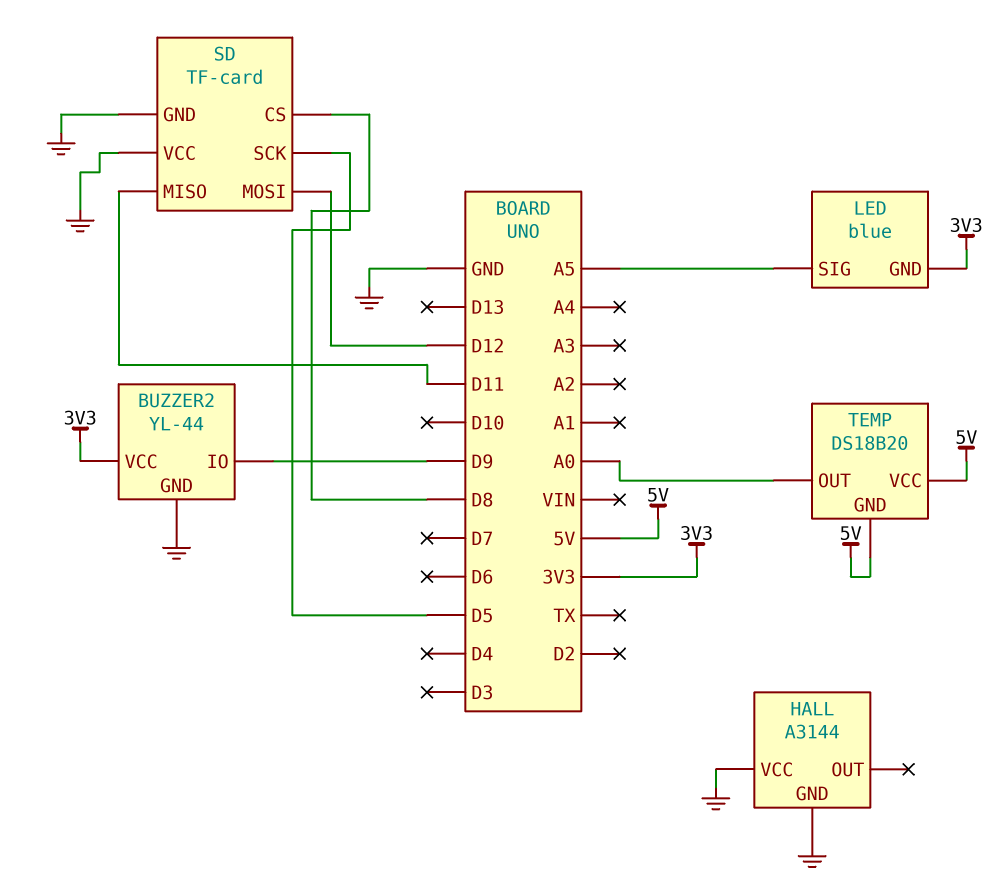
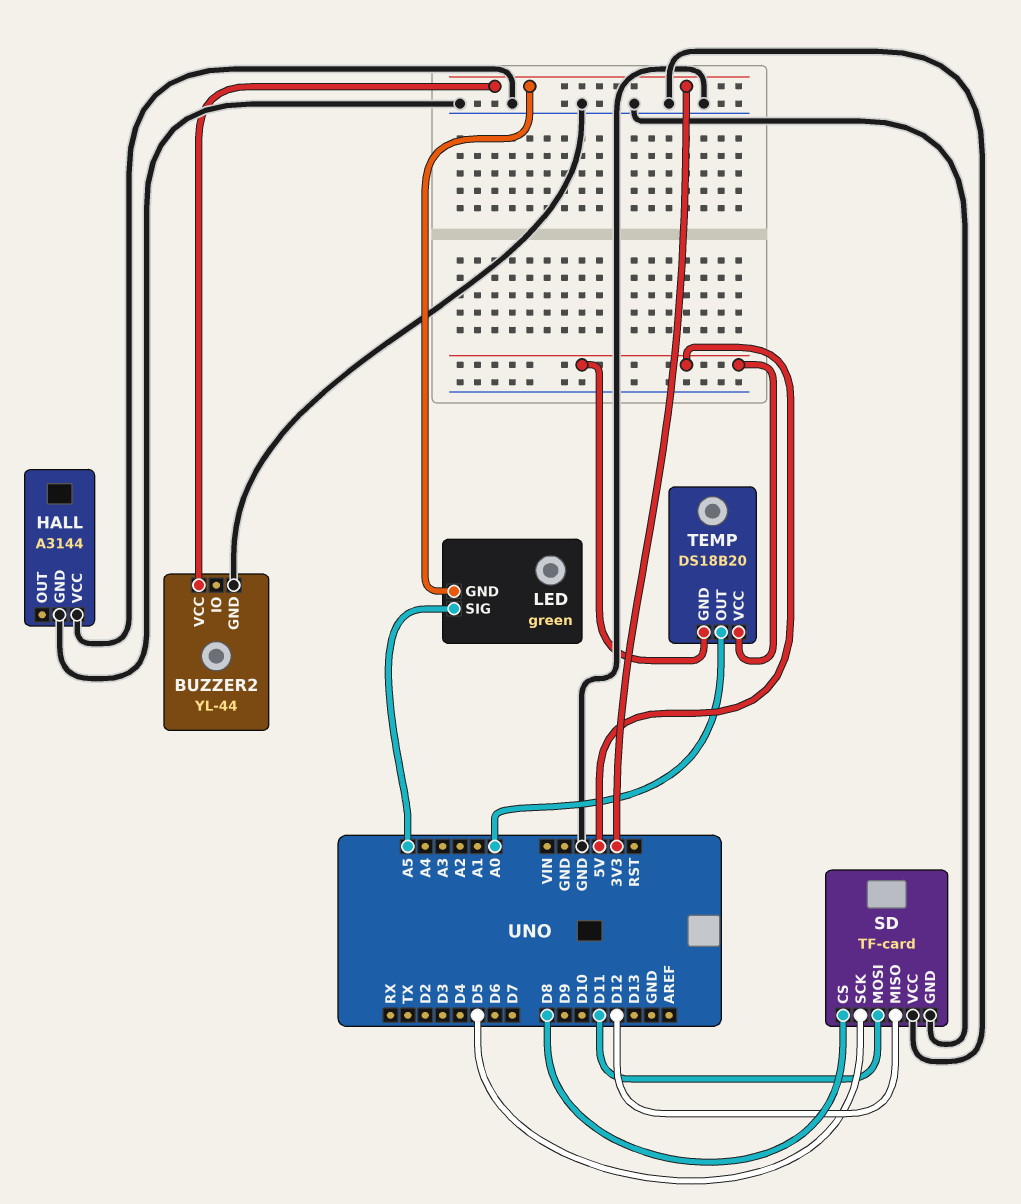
BUZZER2 pin IO: D9 -> none
LED: blue -> green
SD pin MISO: D11 -> D12
SD pin MOSI: D12 -> D11

